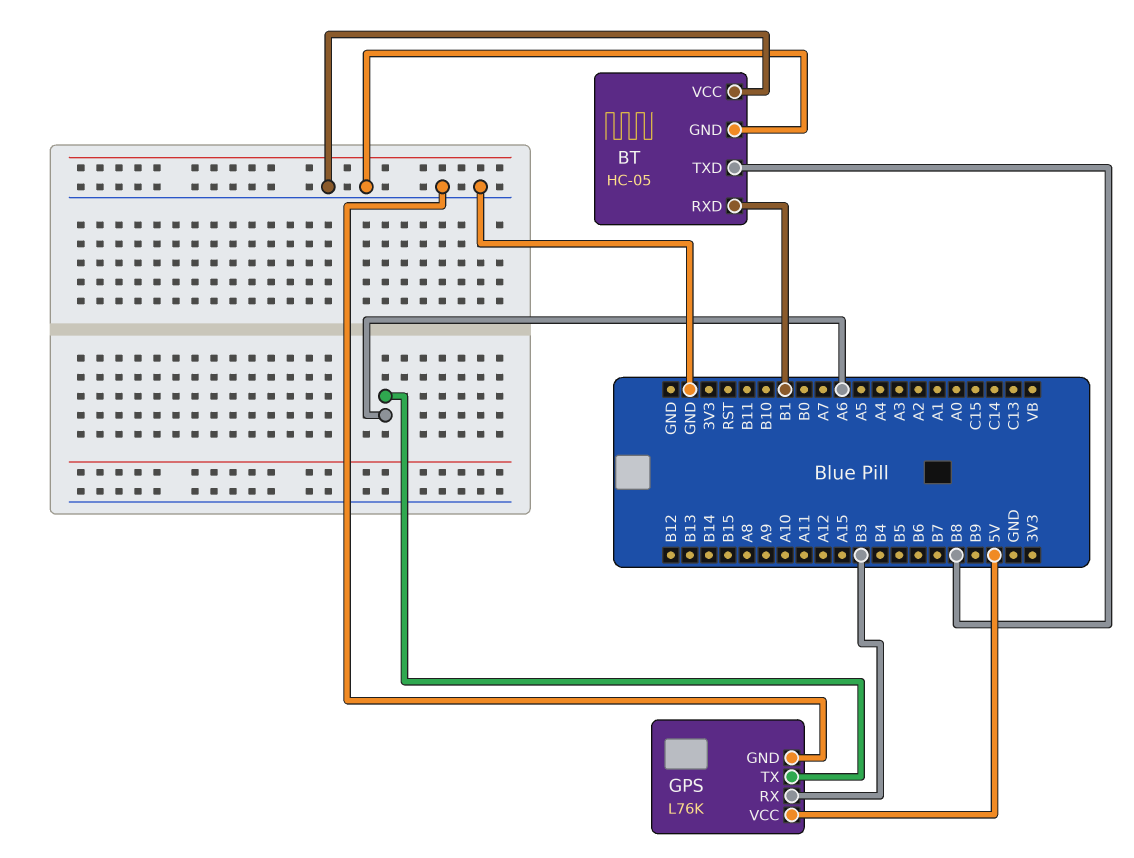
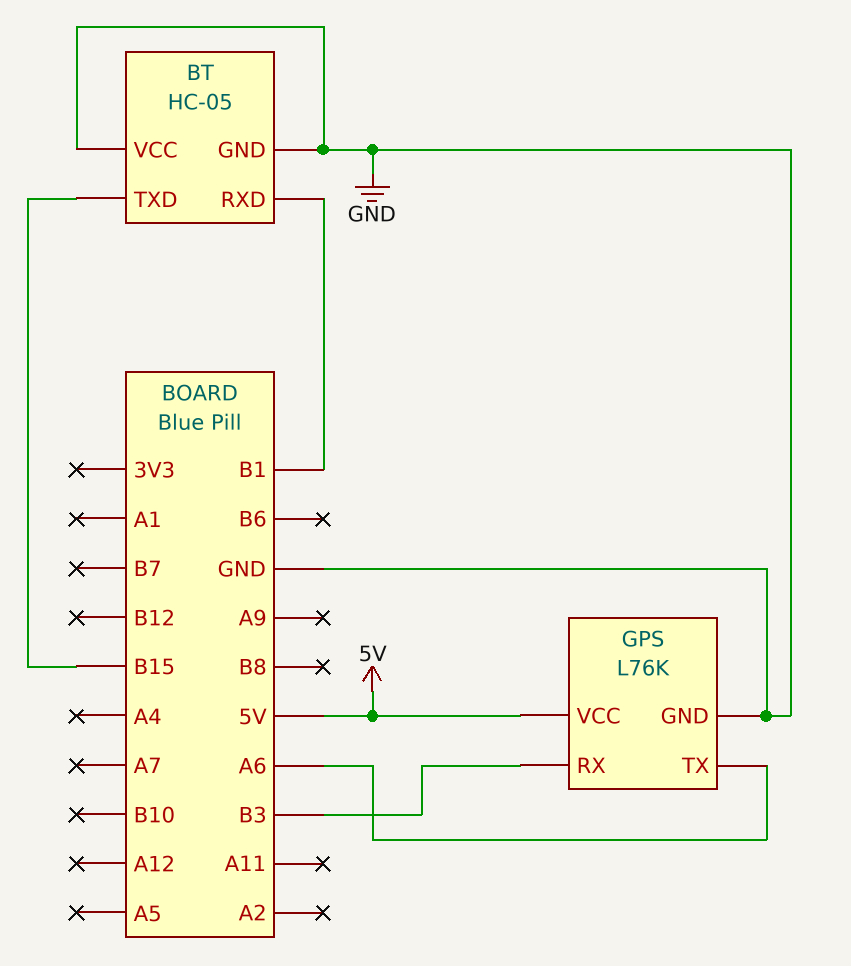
BT pin TXD: B8 -> B15

